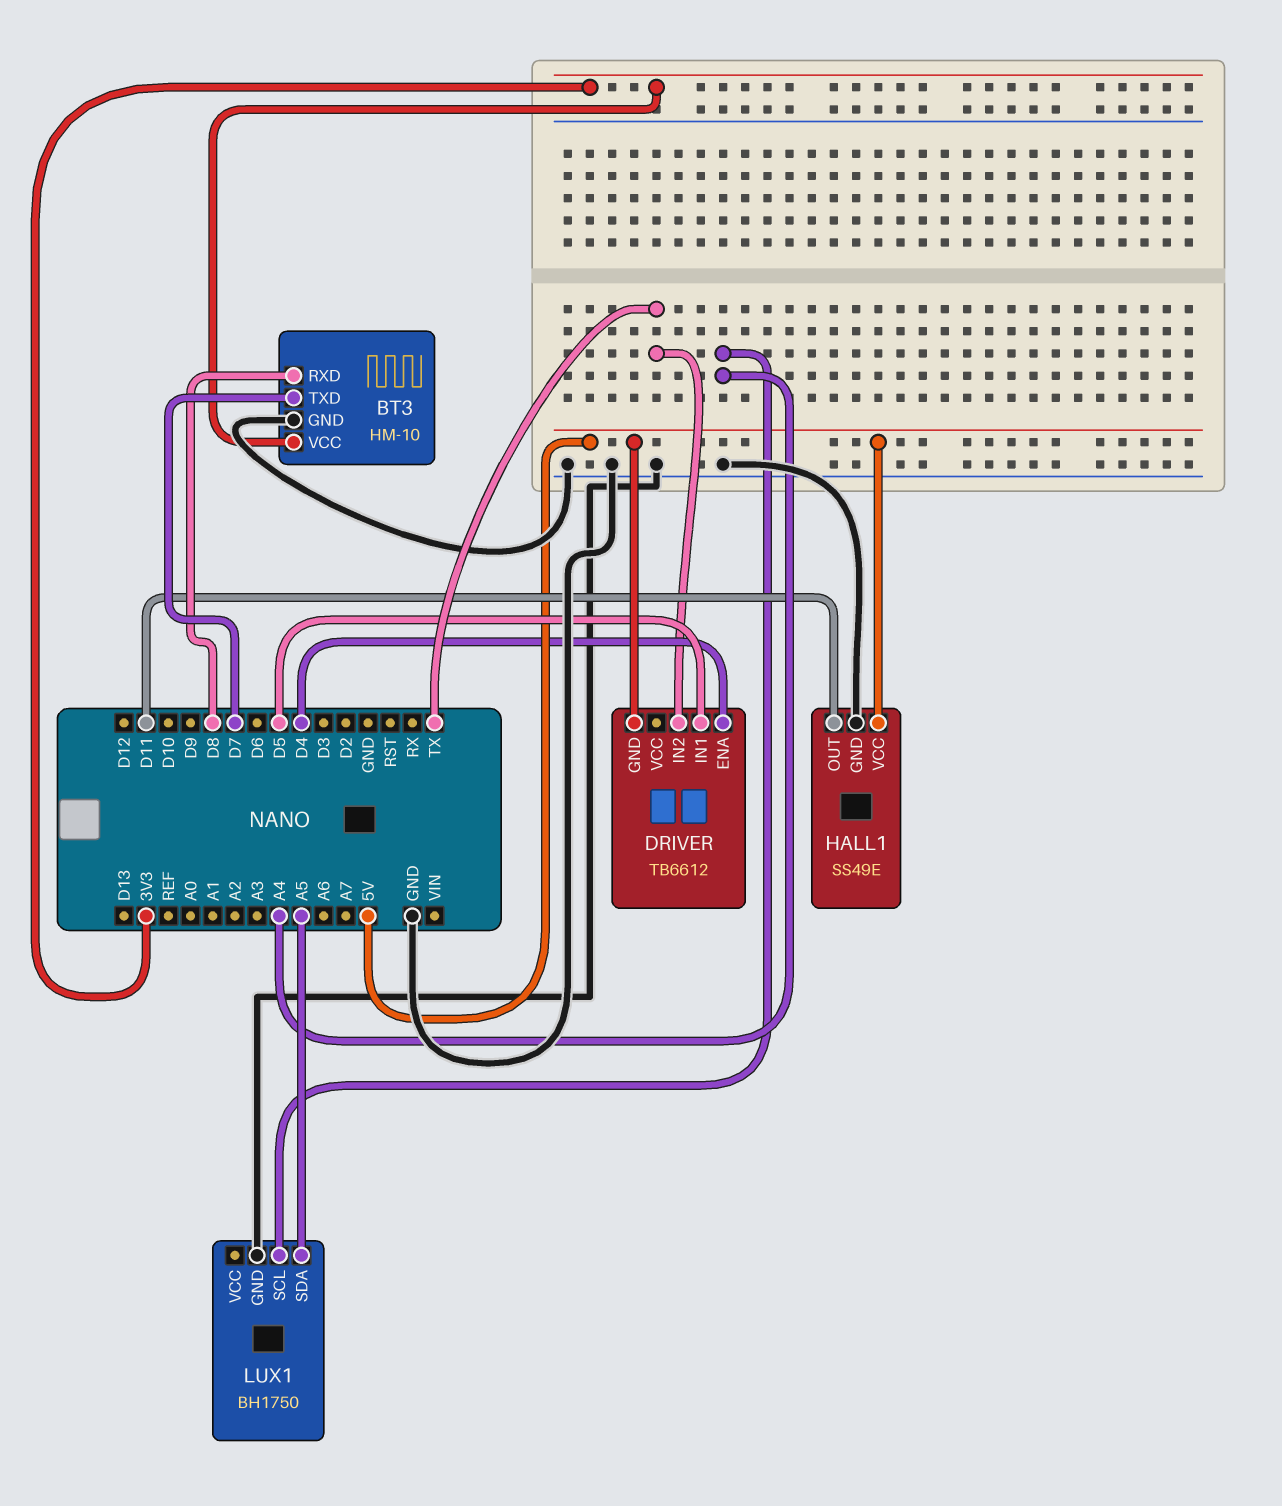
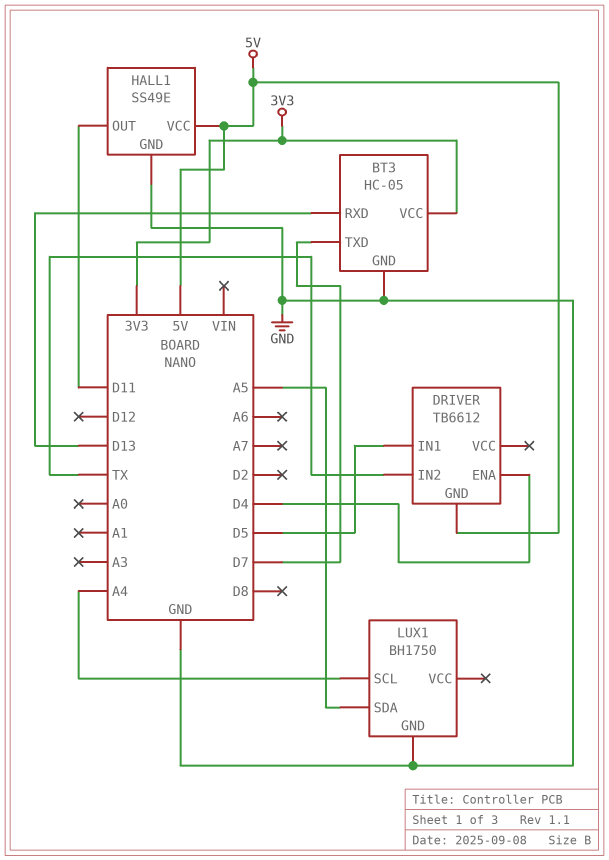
BT3: HM-10 -> HC-05
BT3 pin RXD: D8 -> D13

